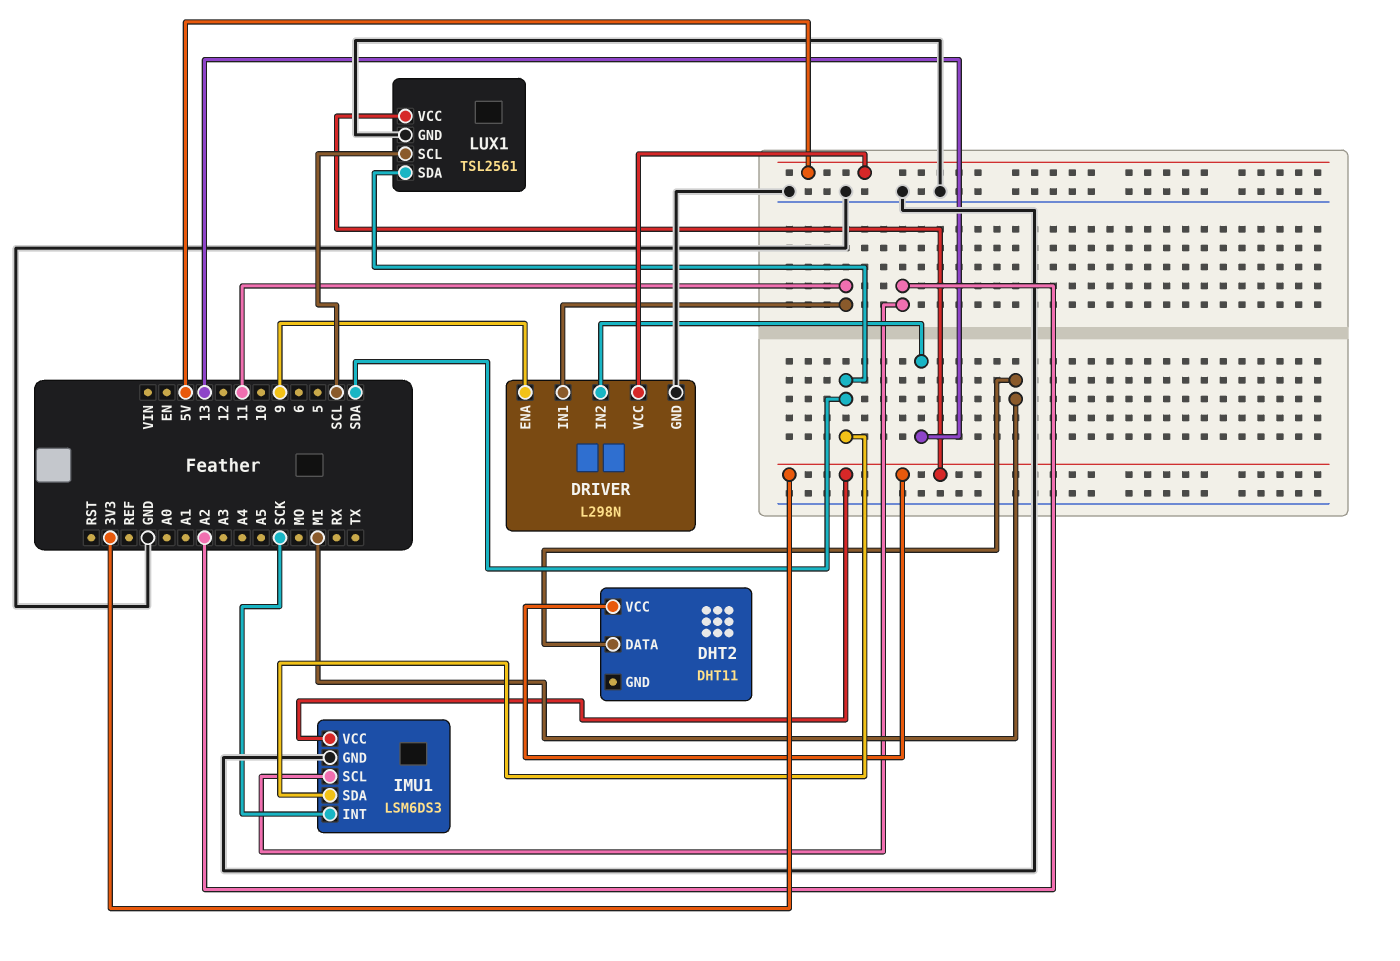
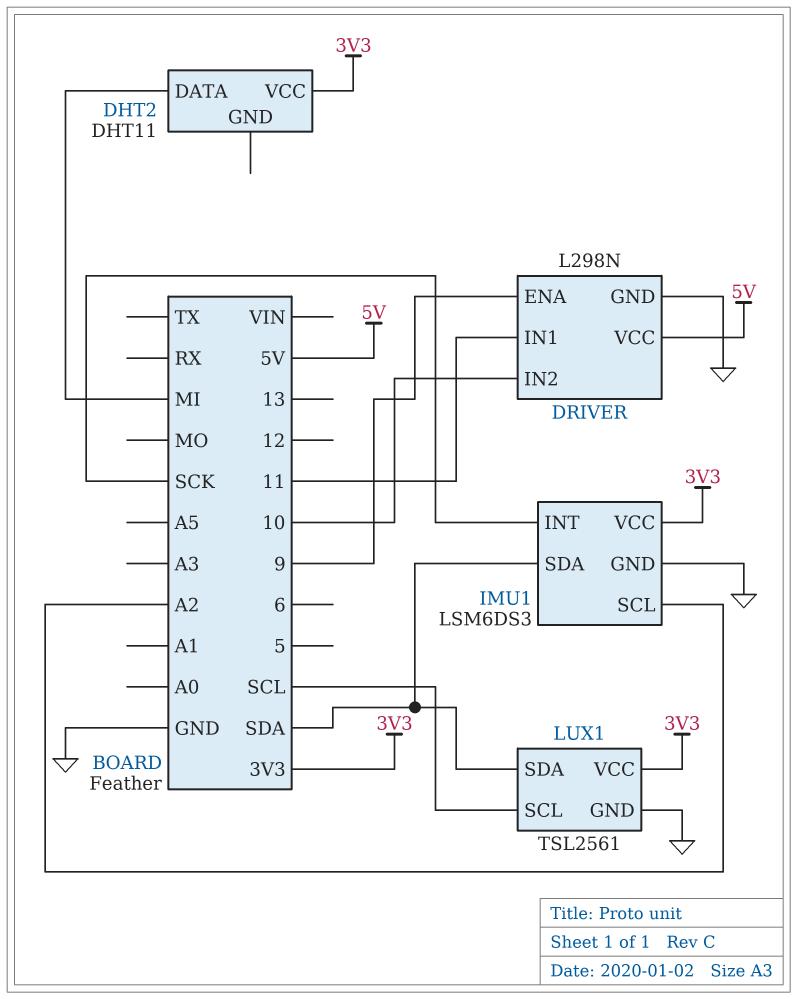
DRIVER pin IN2: 13 -> 10

